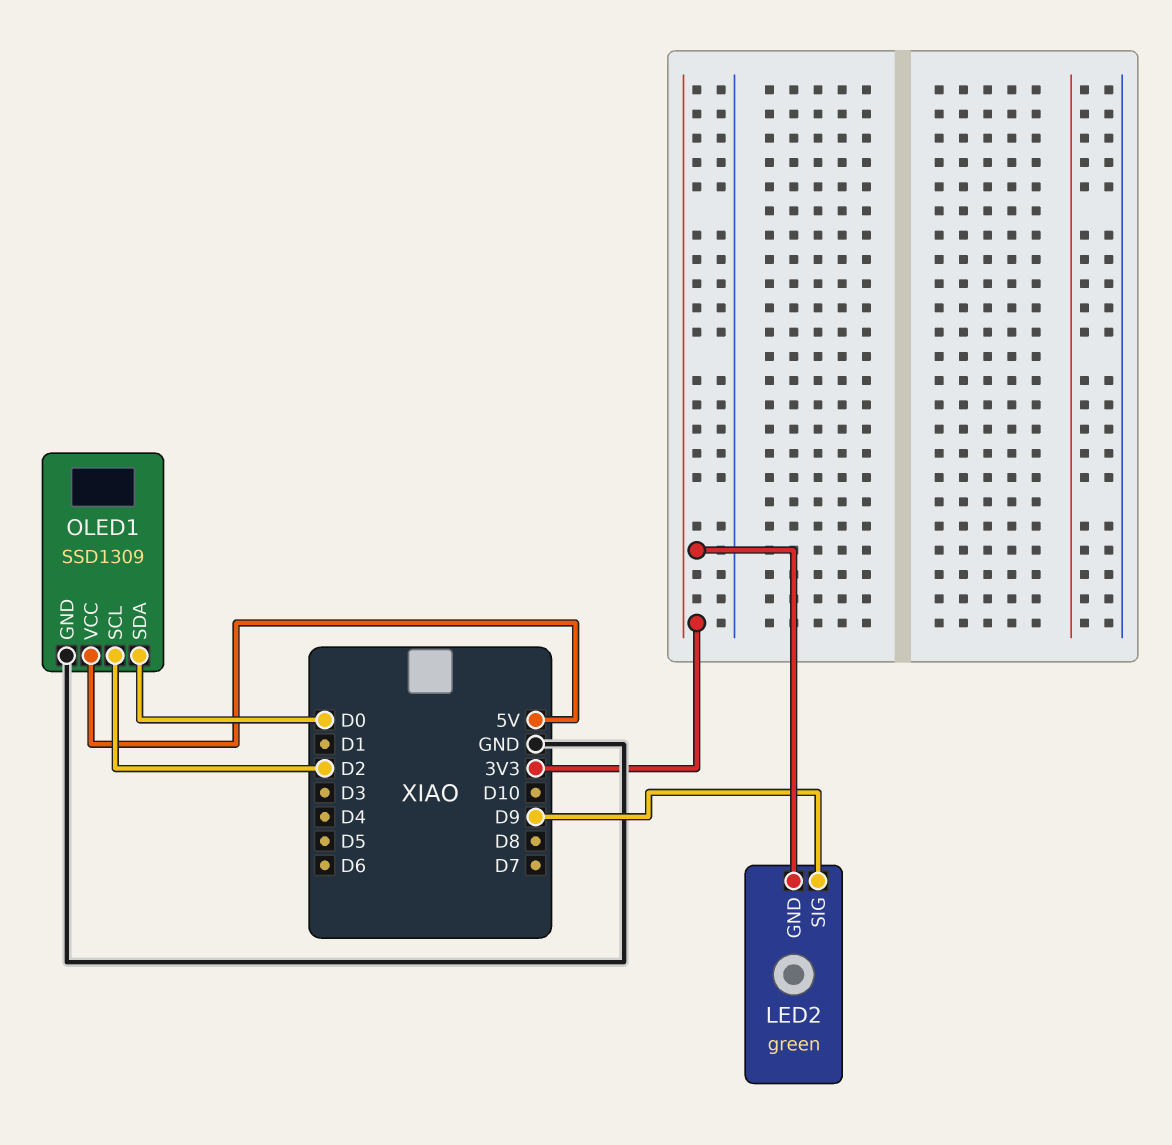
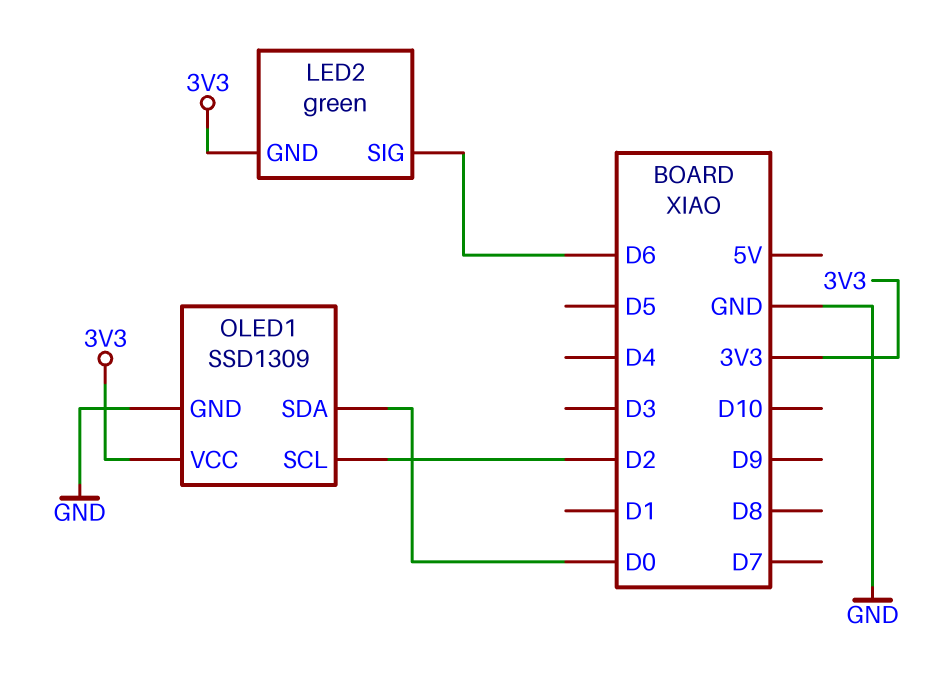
LED2 pin SIG: D9 -> D6
OLED1 pin VCC: 5V -> 3V3

